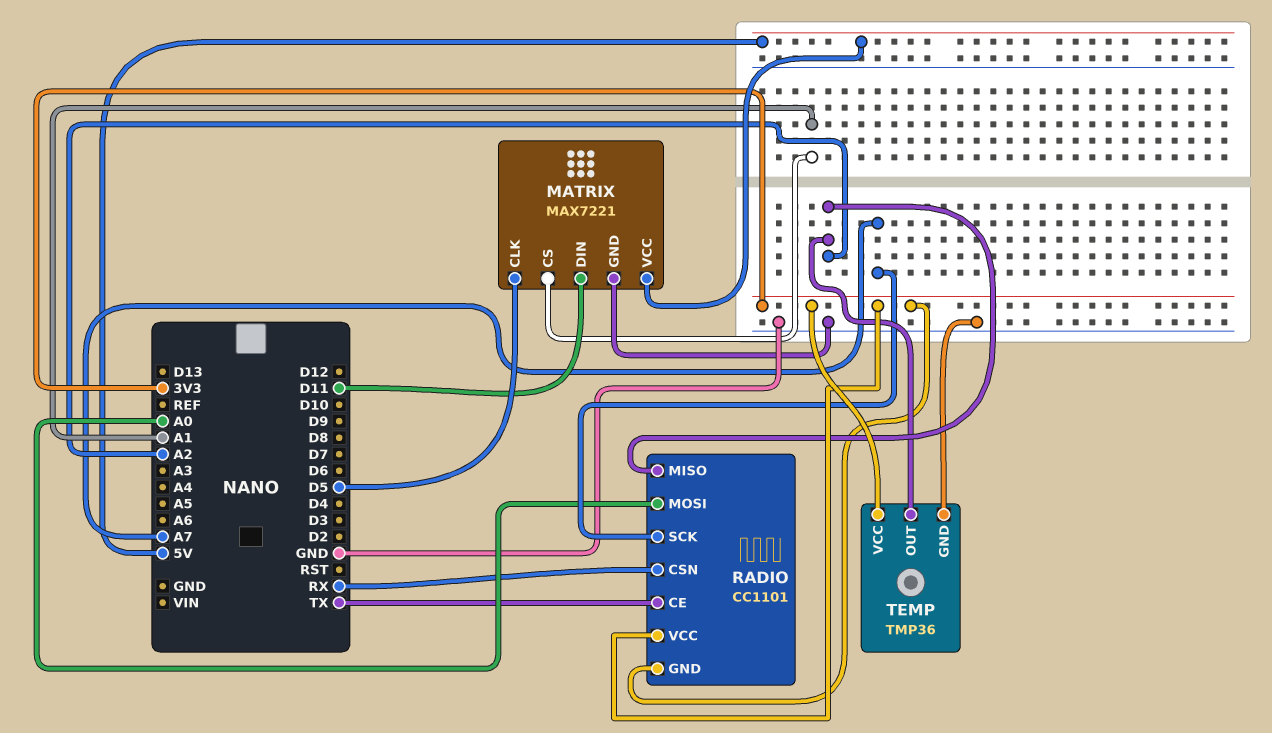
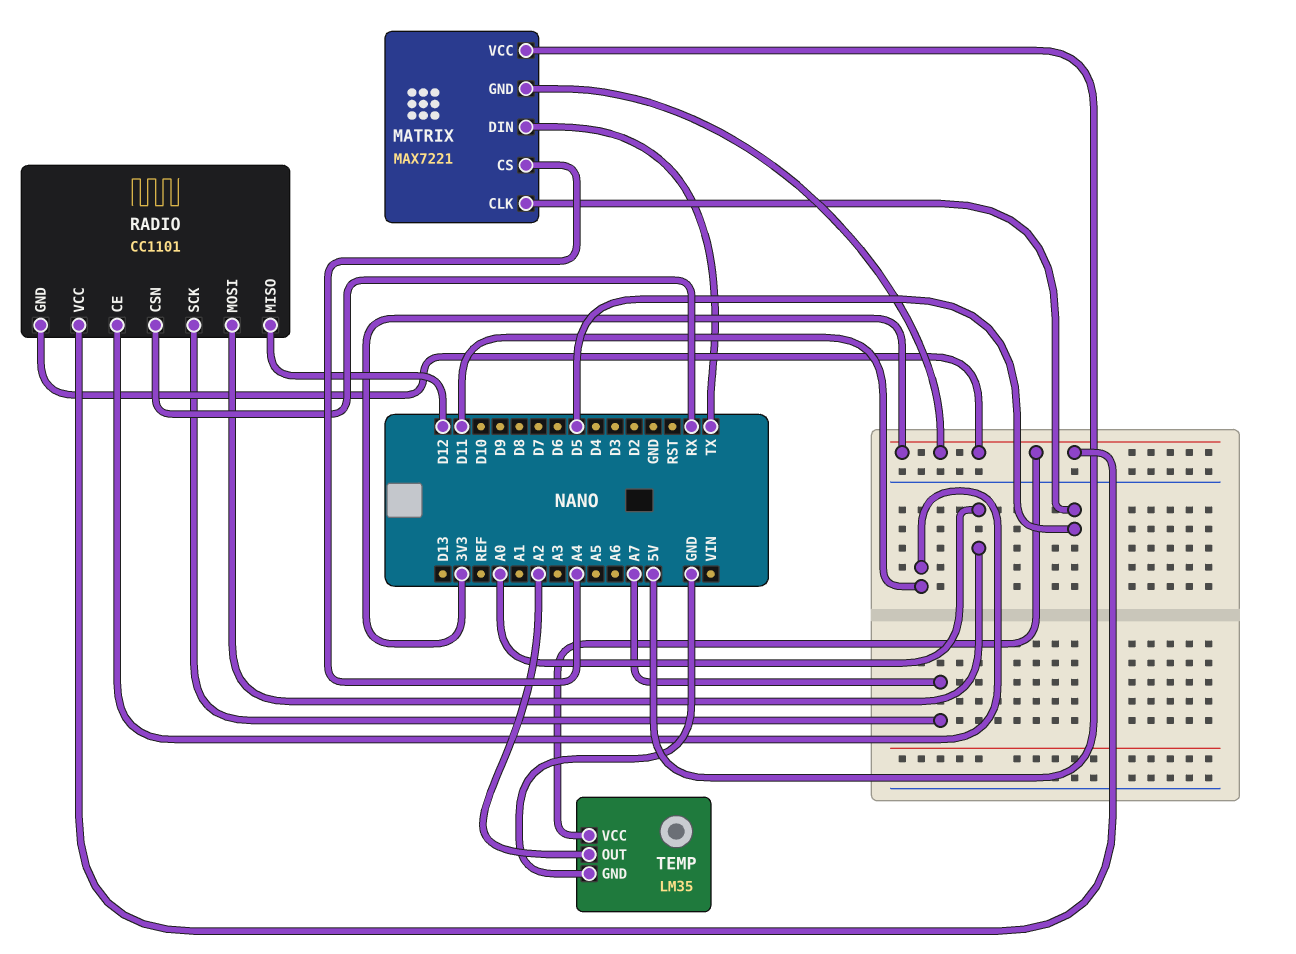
MATRIX pin CS: A1 -> A4
MATRIX pin DIN: D11 -> TX
MATRIX pin GND: GND -> 3V3
RADIO pin CE: TX -> D11
RADIO pin MISO: A2 -> D12
TEMP: TMP36 -> LM35

